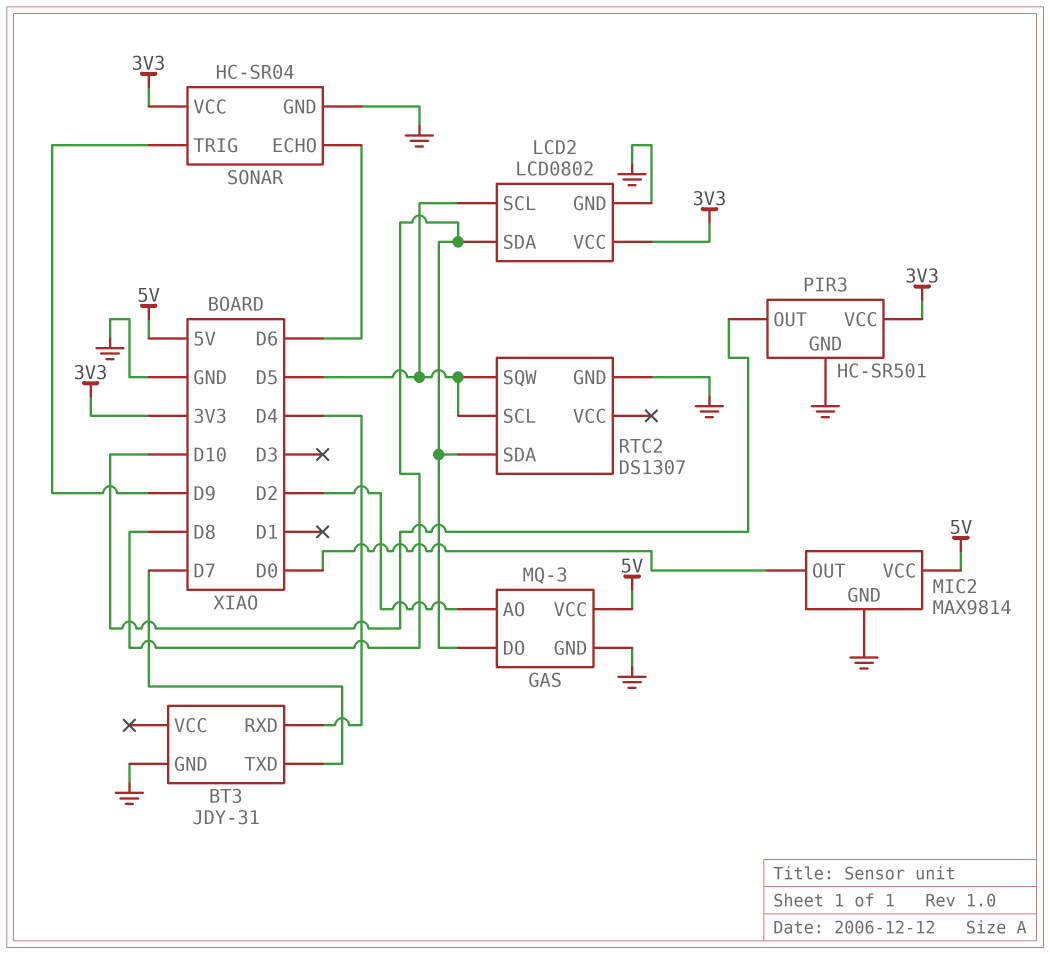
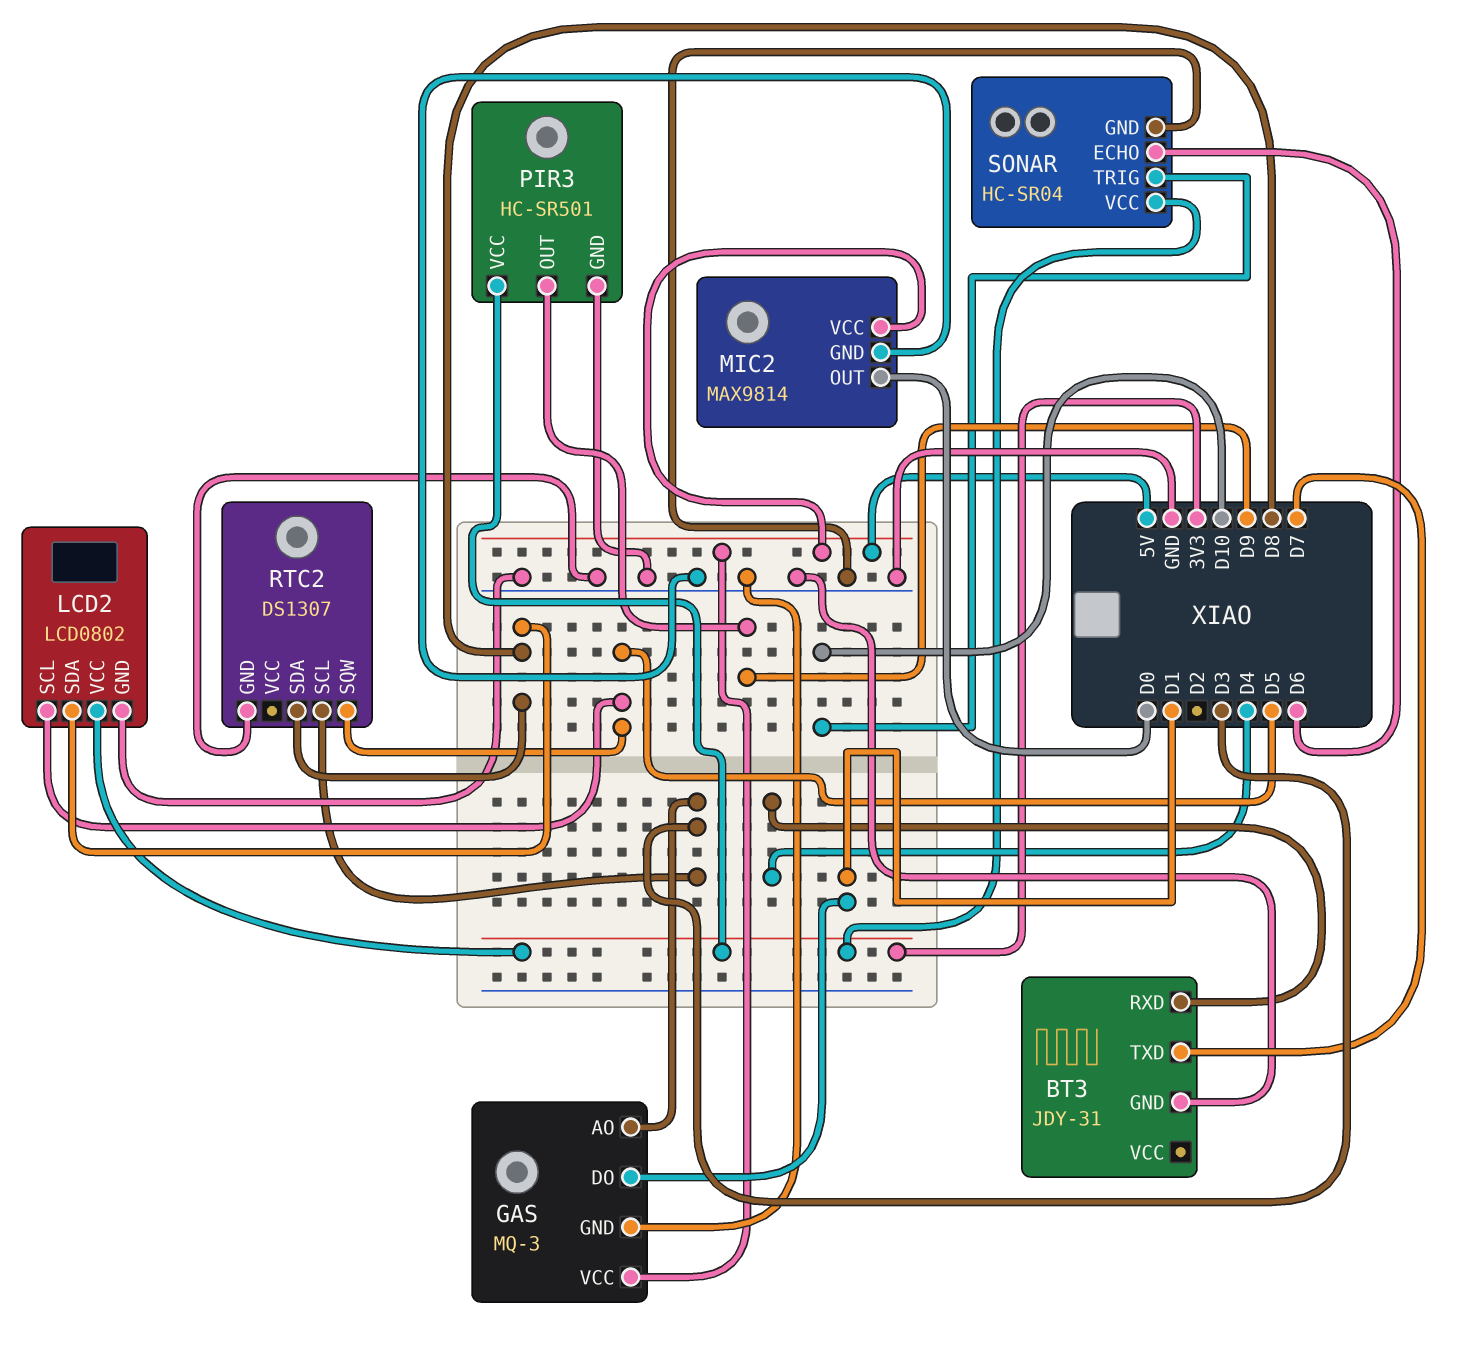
GAS pin AO: D2 -> D3
GAS pin DO: D8 -> D1
PIR3 pin OUT: D10 -> D9
RTC2 pin SCL: D5 -> D3
SONAR pin TRIG: D9 -> D10

